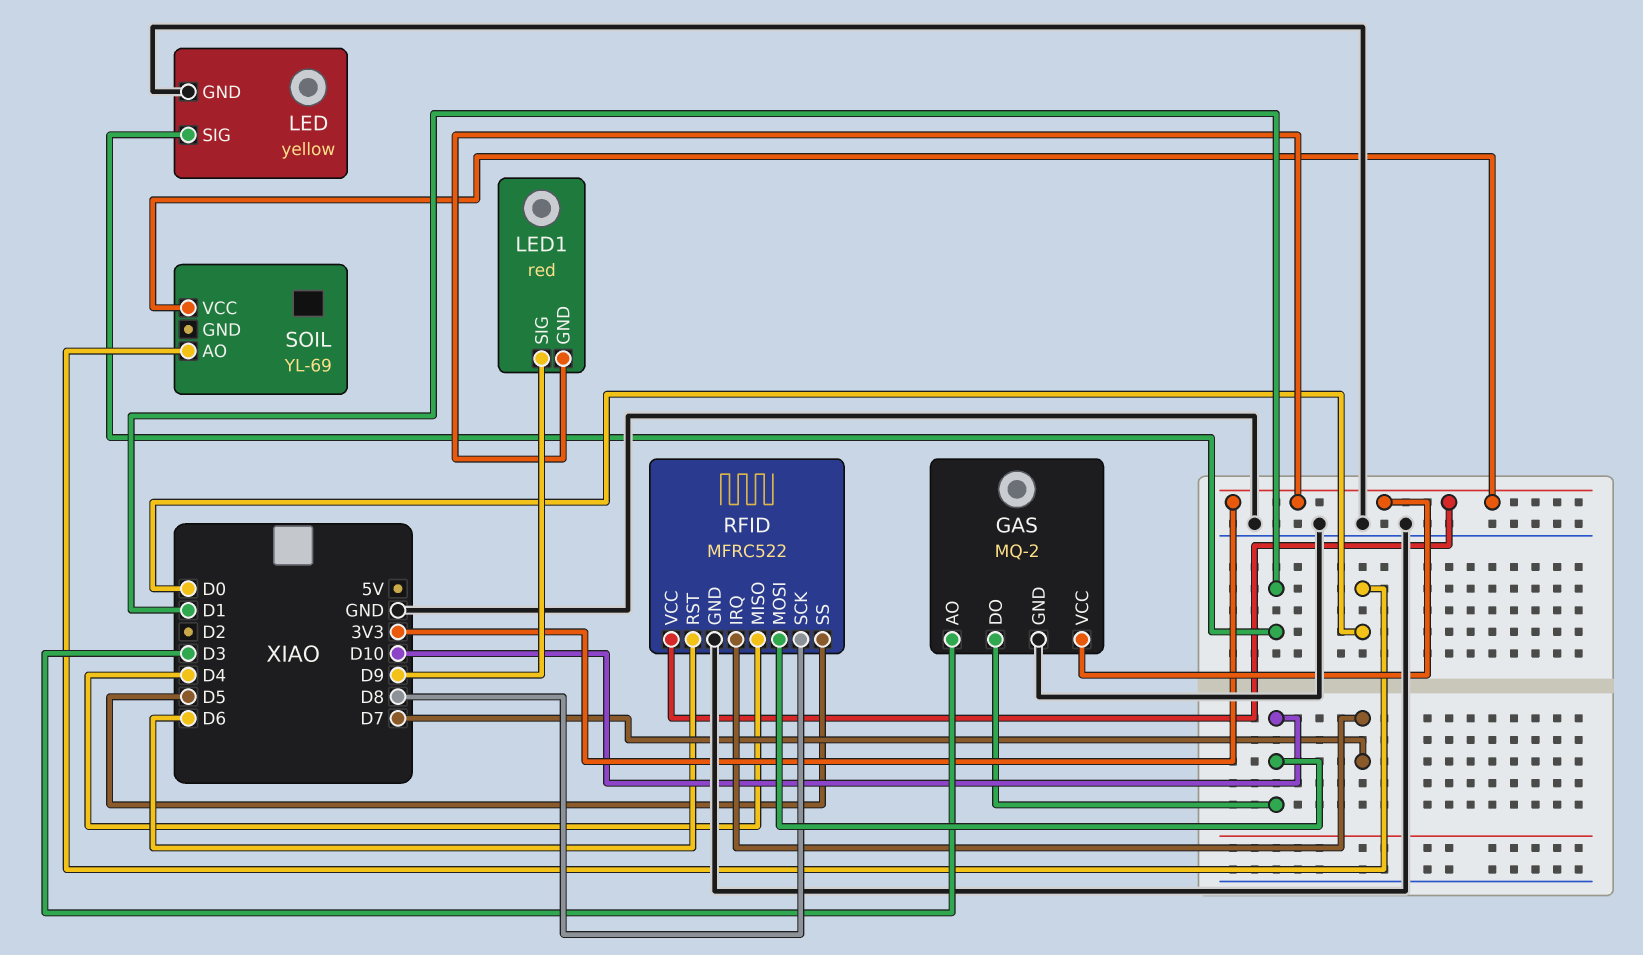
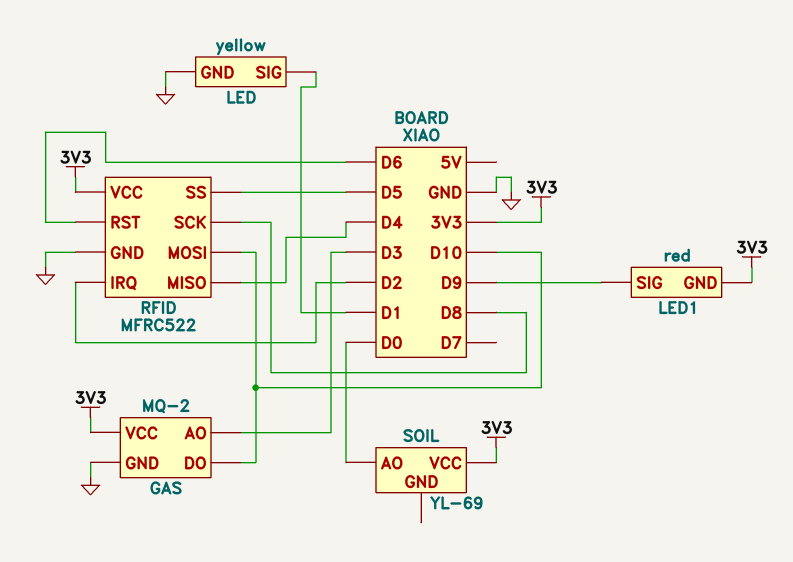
RFID pin IRQ: D7 -> D2

